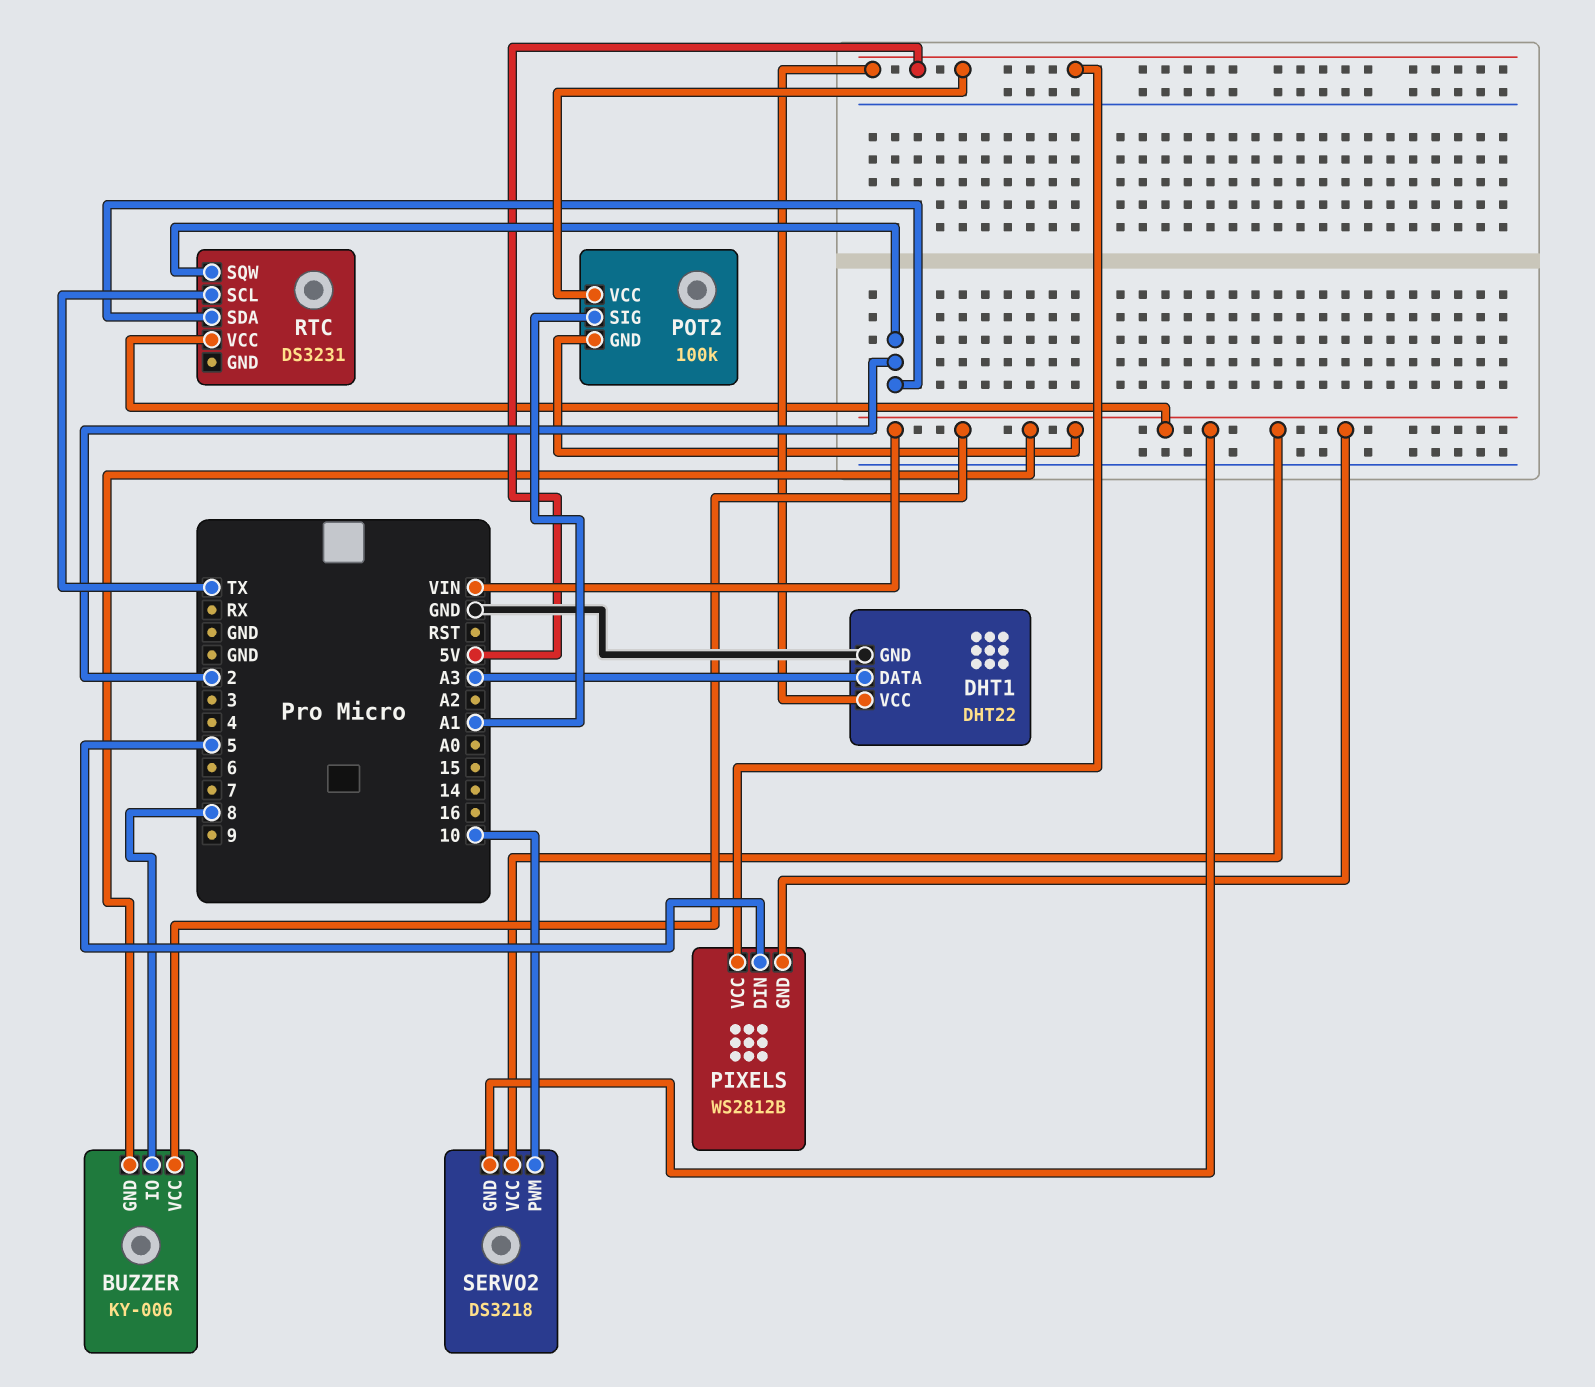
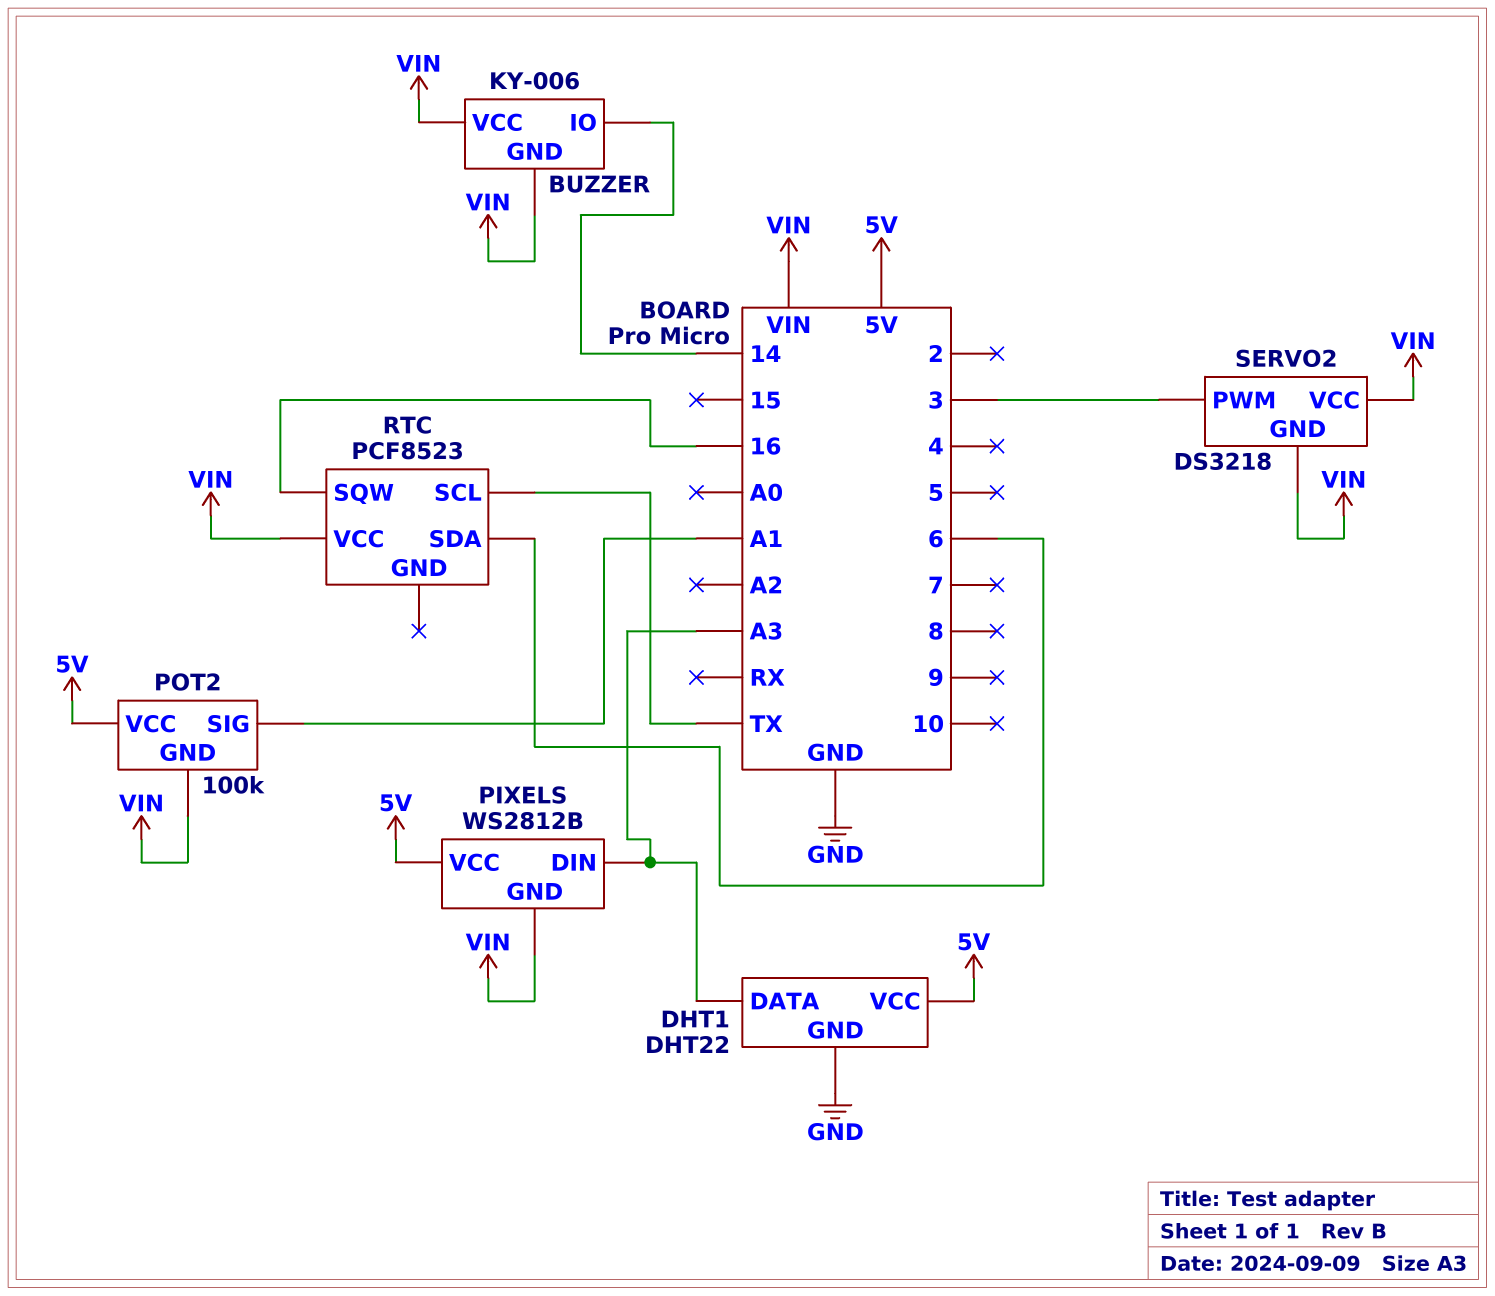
BUZZER pin IO: 8 -> 14
PIXELS pin DIN: 5 -> A3
RTC: DS3231 -> PCF8523
RTC pin SDA: 2 -> 6
RTC pin SQW: 2 -> 16
SERVO2 pin PWM: 10 -> 3

